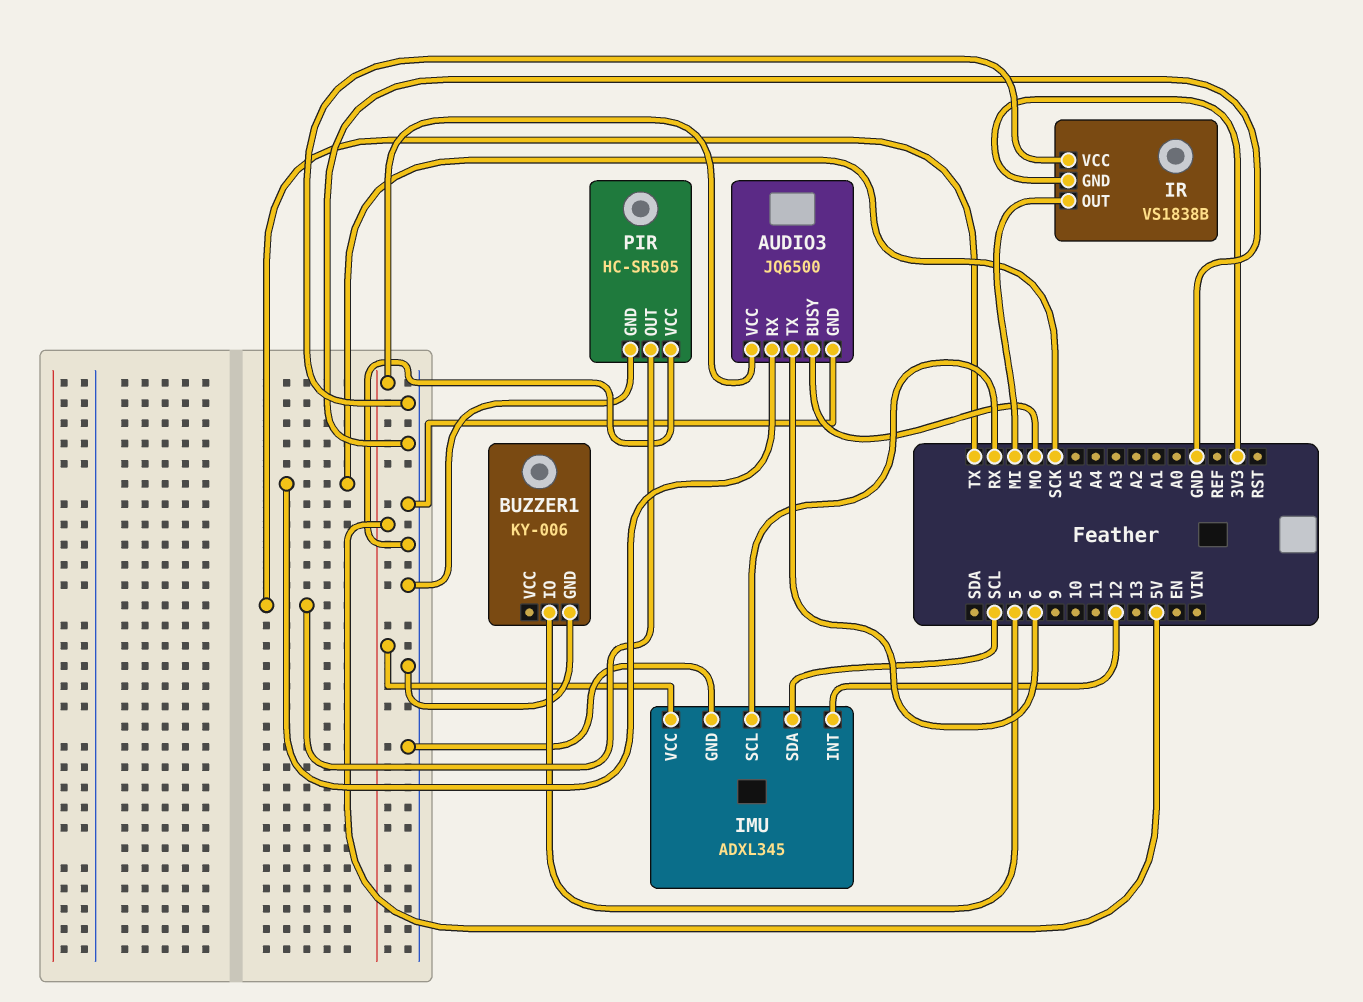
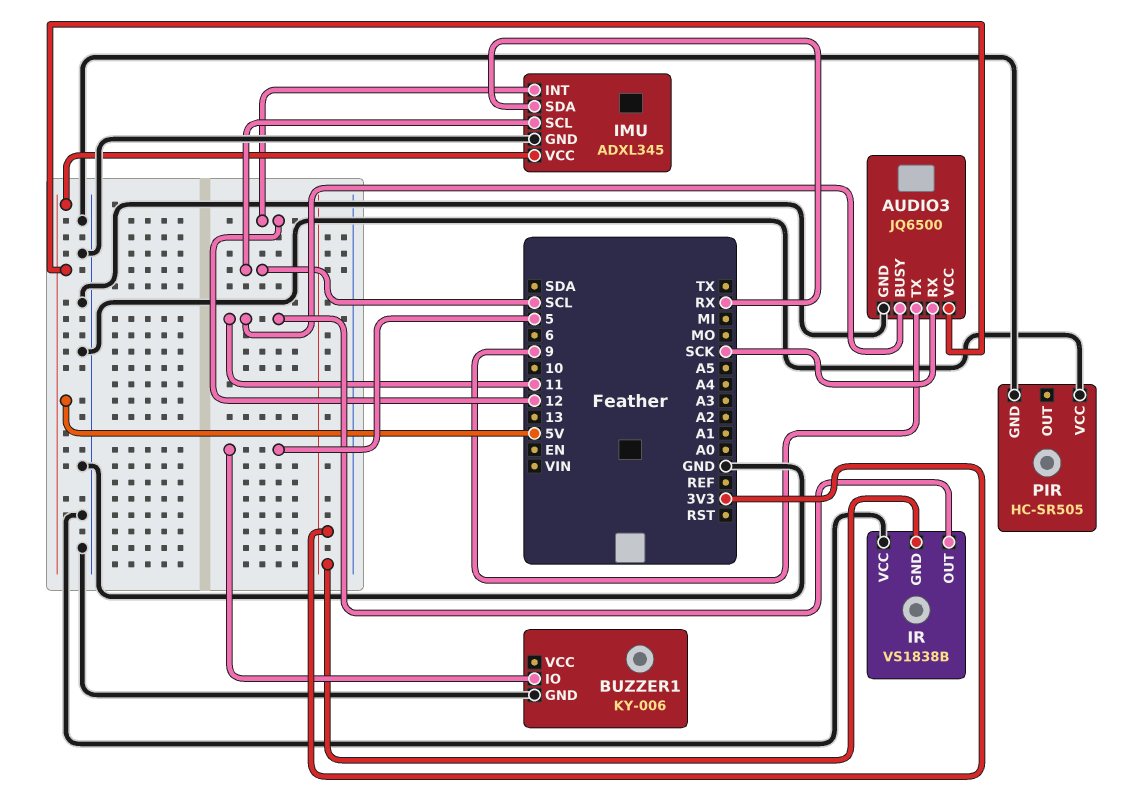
AUDIO3 pin BUSY: MO -> 11
AUDIO3 pin TX: 6 -> 9
IMU pin SCL: RX -> SCL
IMU pin SDA: SCL -> RX
IR pin OUT: MI -> 11
PIR pin OUT: TX -> none

